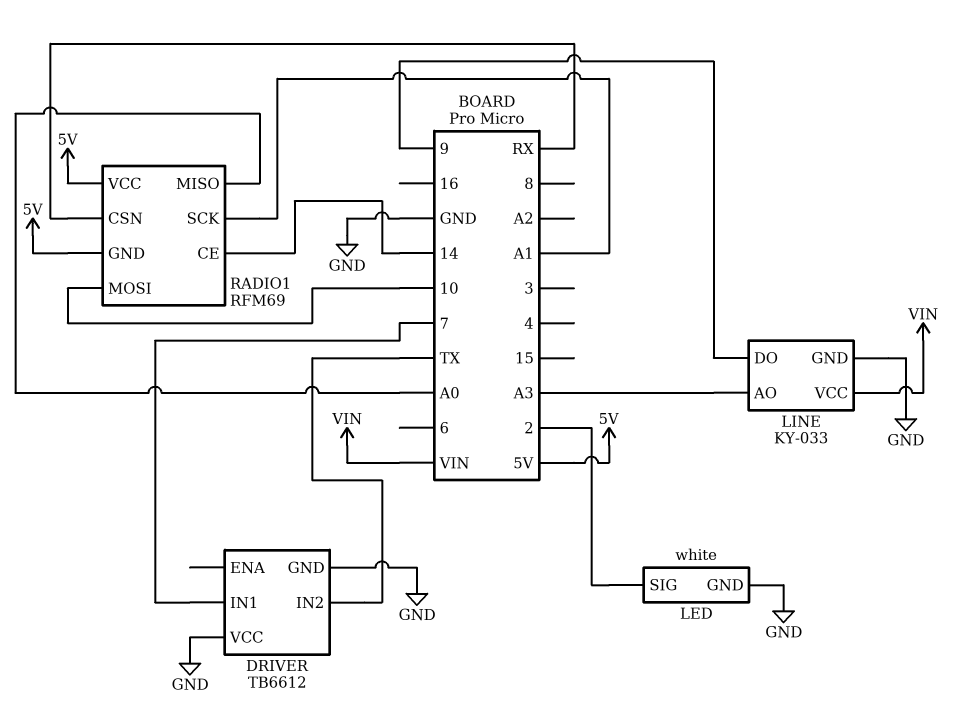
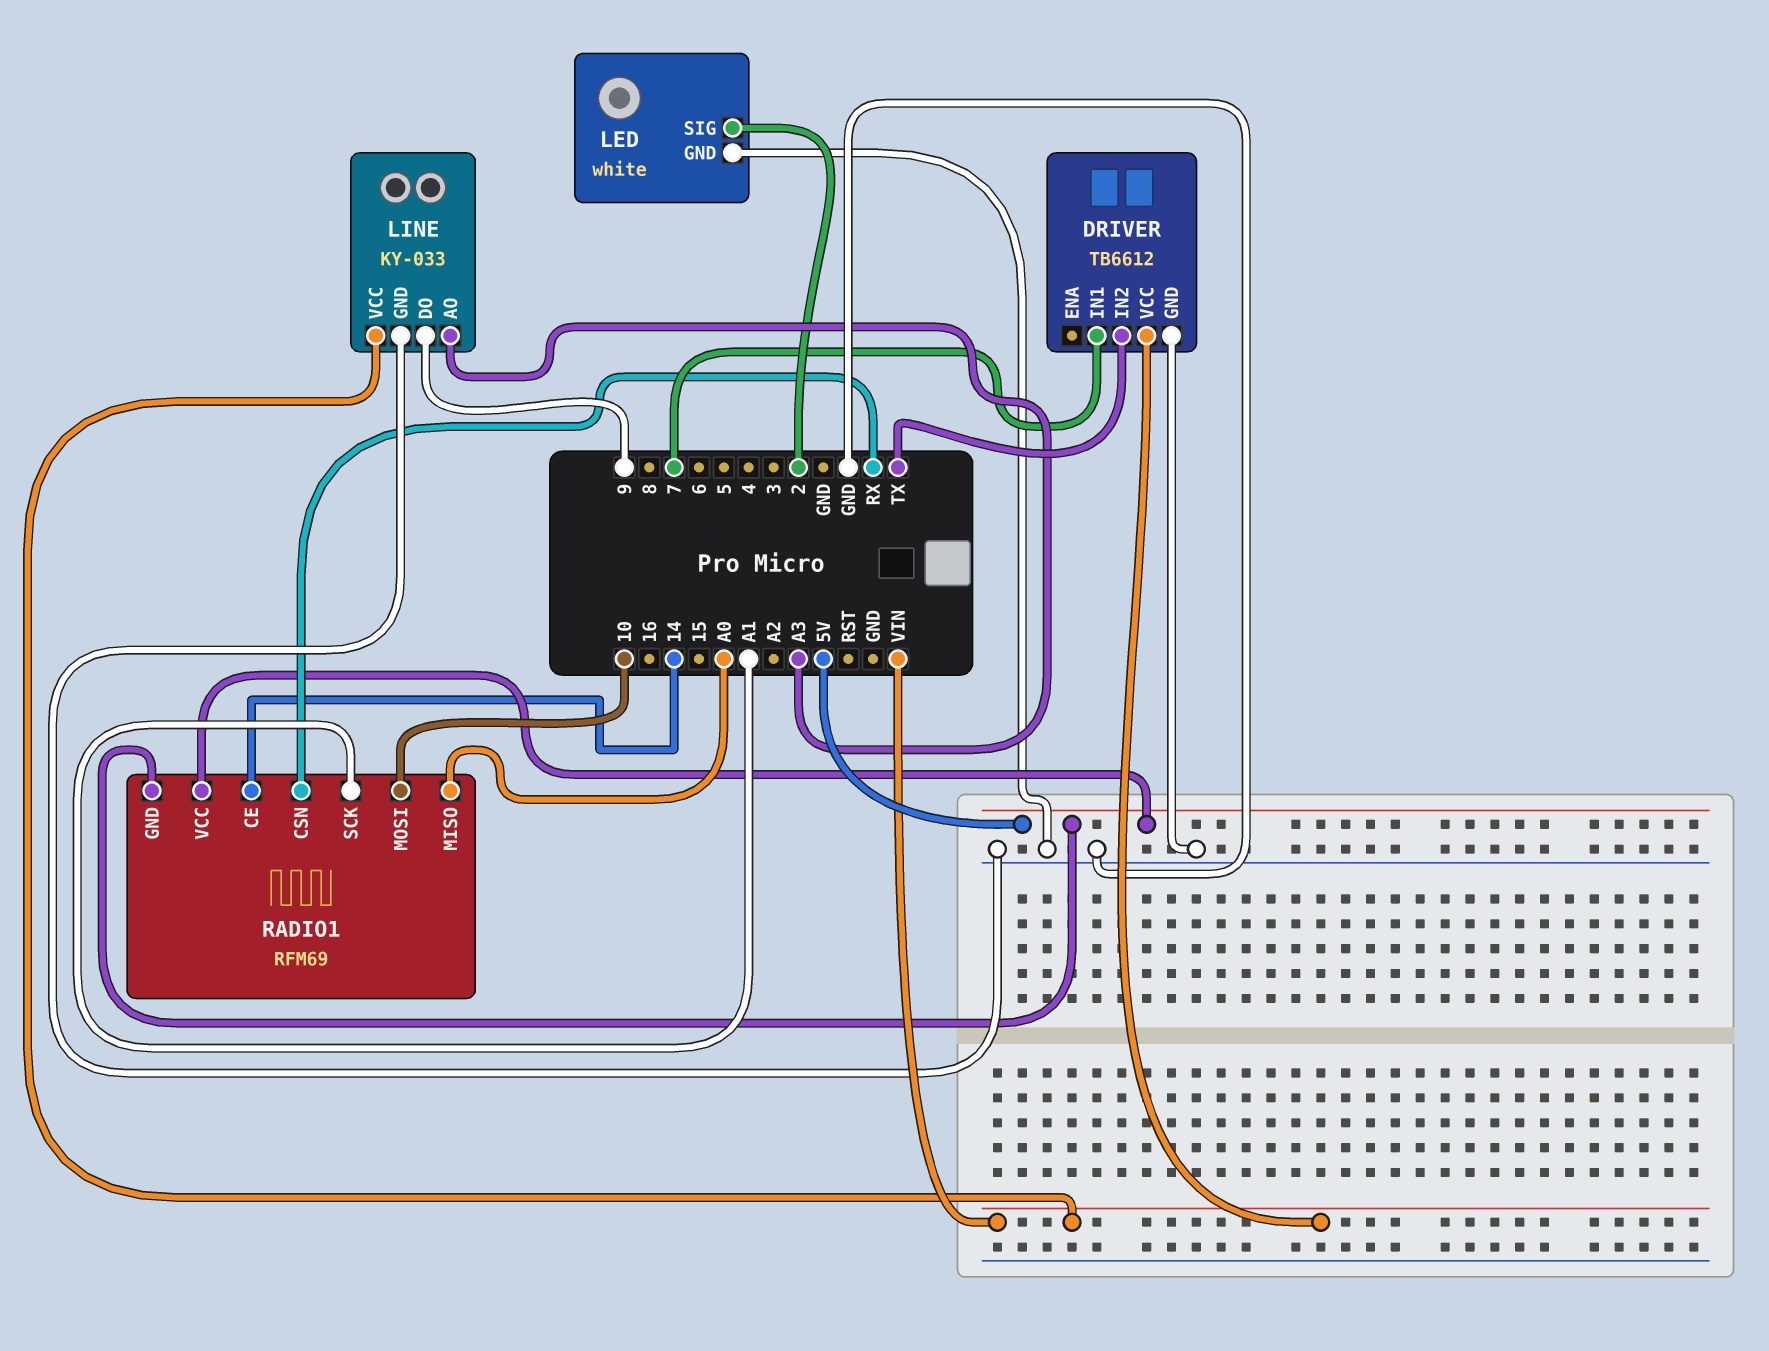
DRIVER pin VCC: GND -> VIN

